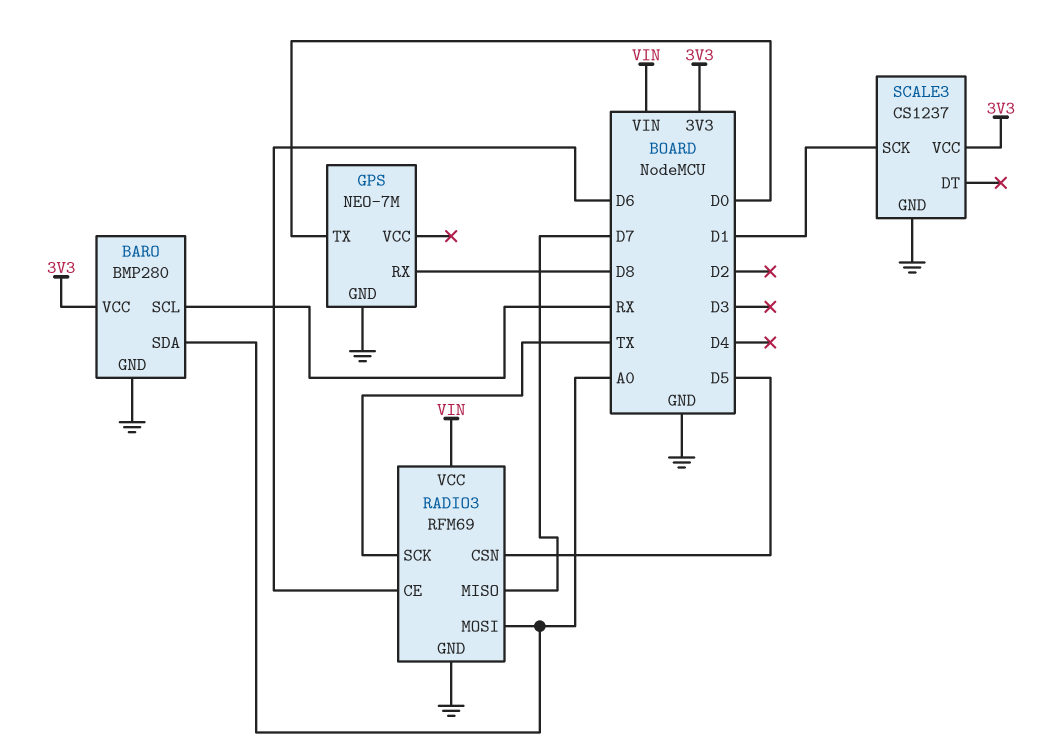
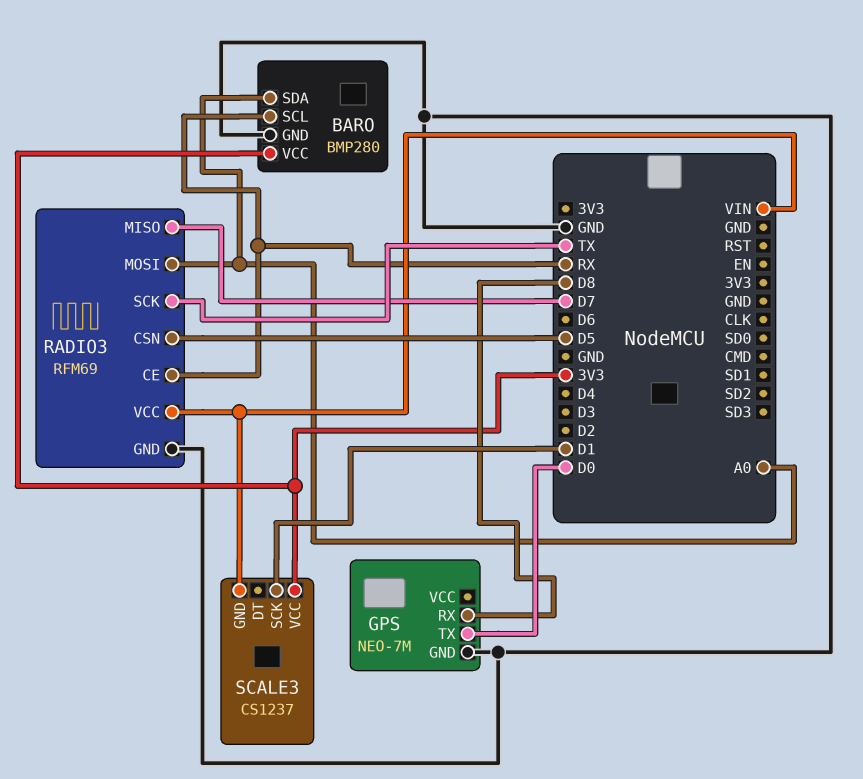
RADIO3 pin CE: D6 -> RX
SCALE3 pin GND: GND -> VIN

